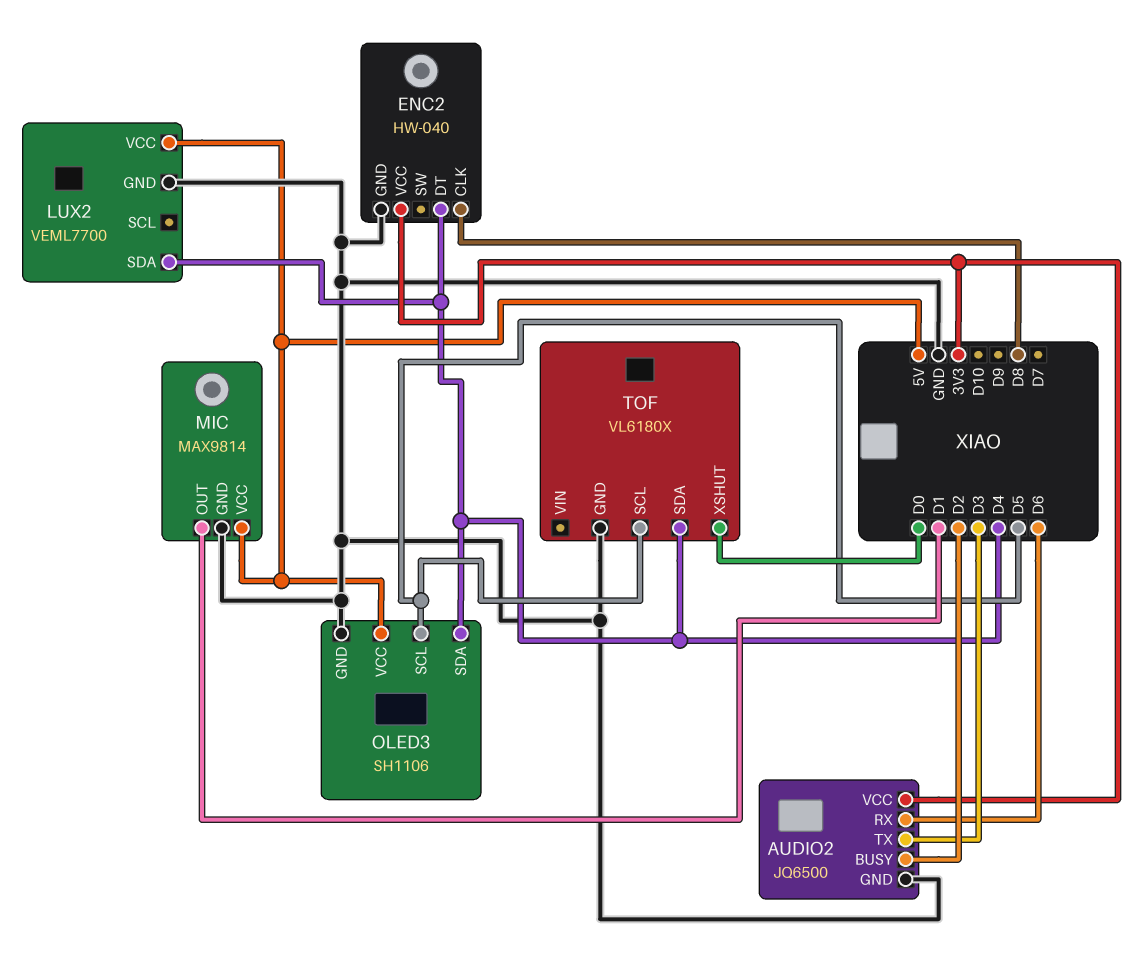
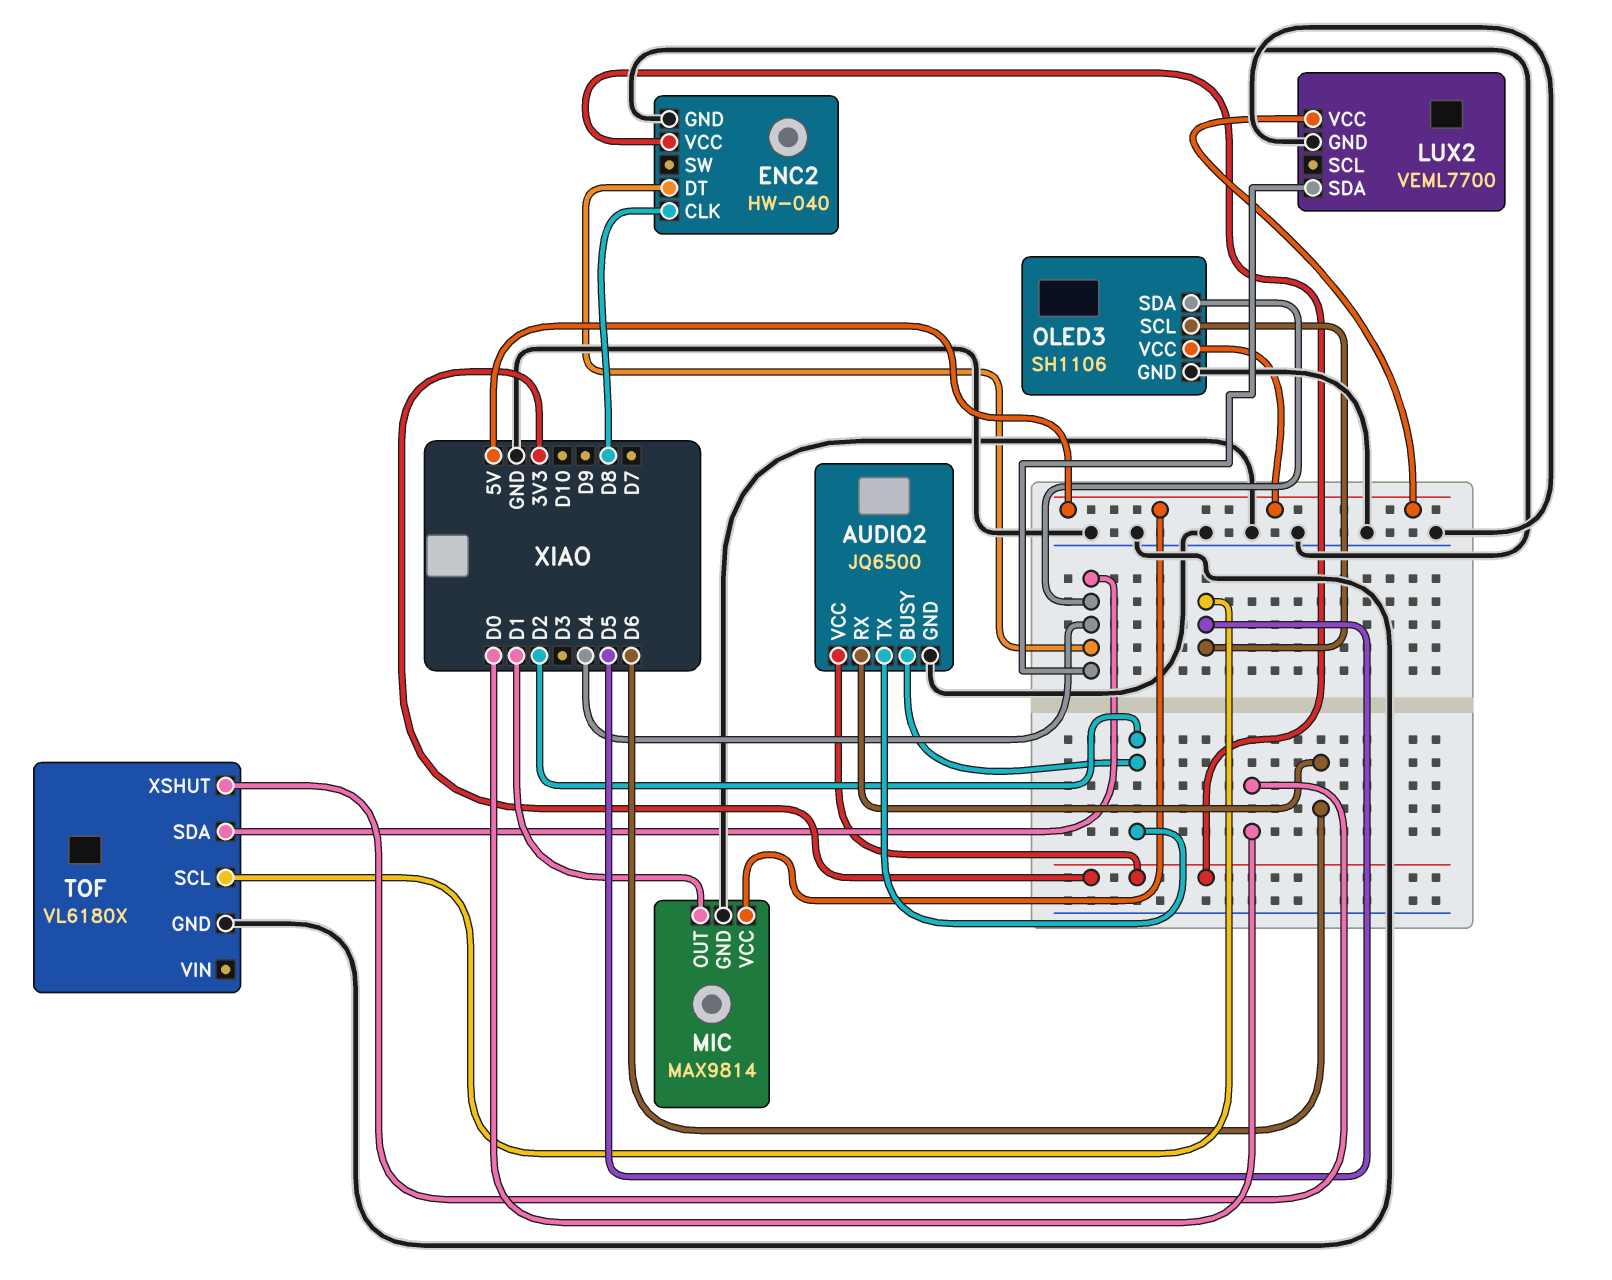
AUDIO2 pin TX: D3 -> D2

